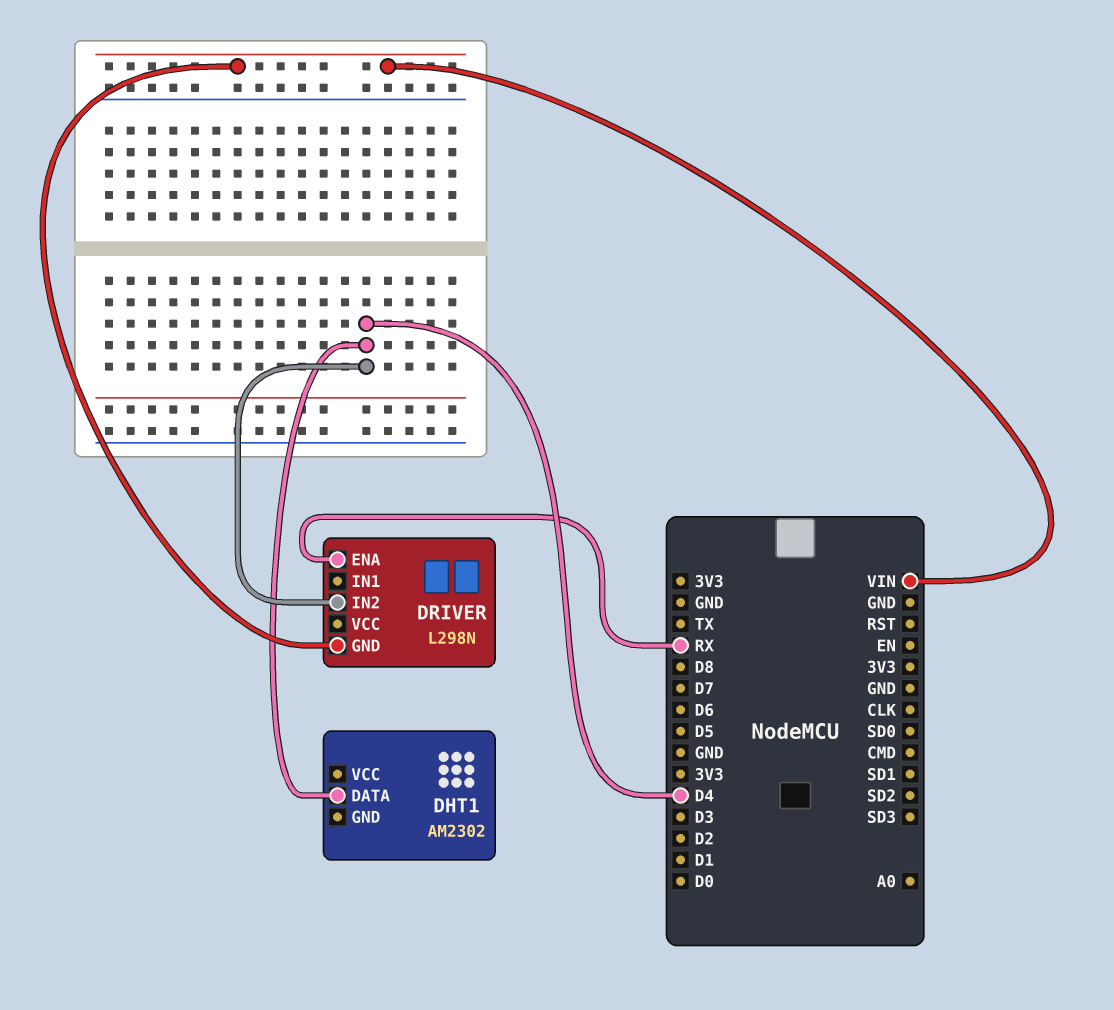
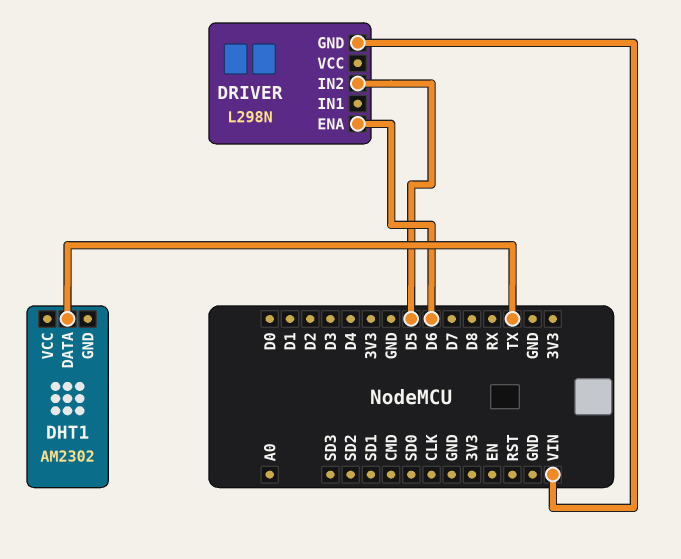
DHT1 pin DATA: D4 -> TX
DRIVER pin ENA: RX -> D6
DRIVER pin IN2: D4 -> D5

